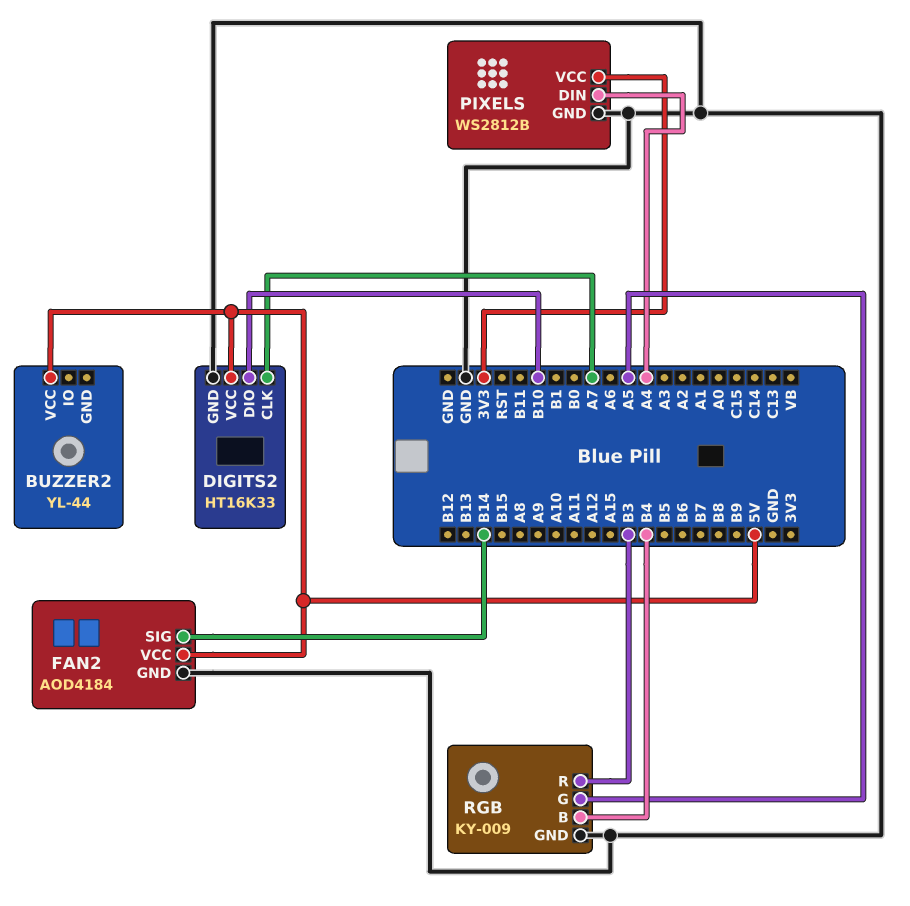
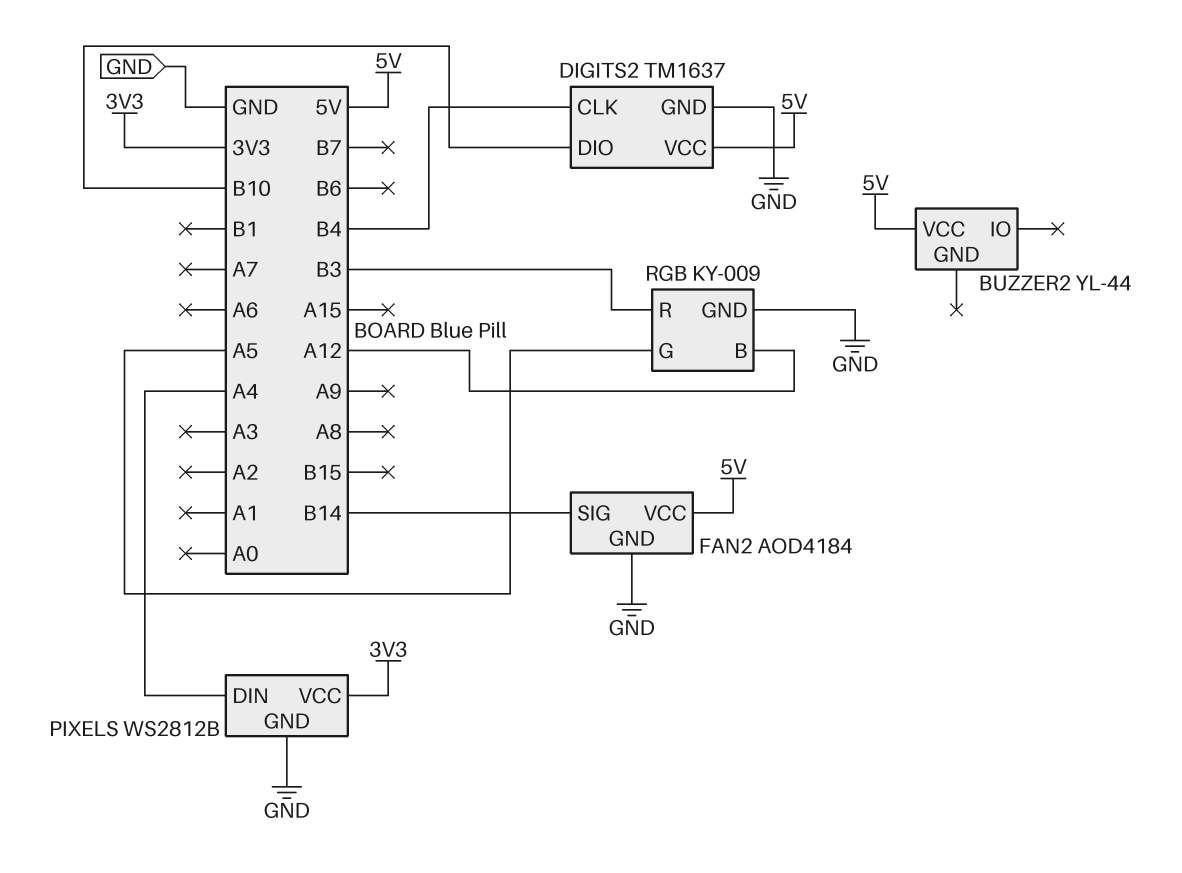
DIGITS2: HT16K33 -> TM1637
DIGITS2 pin CLK: A7 -> B4
RGB pin B: B4 -> A12

